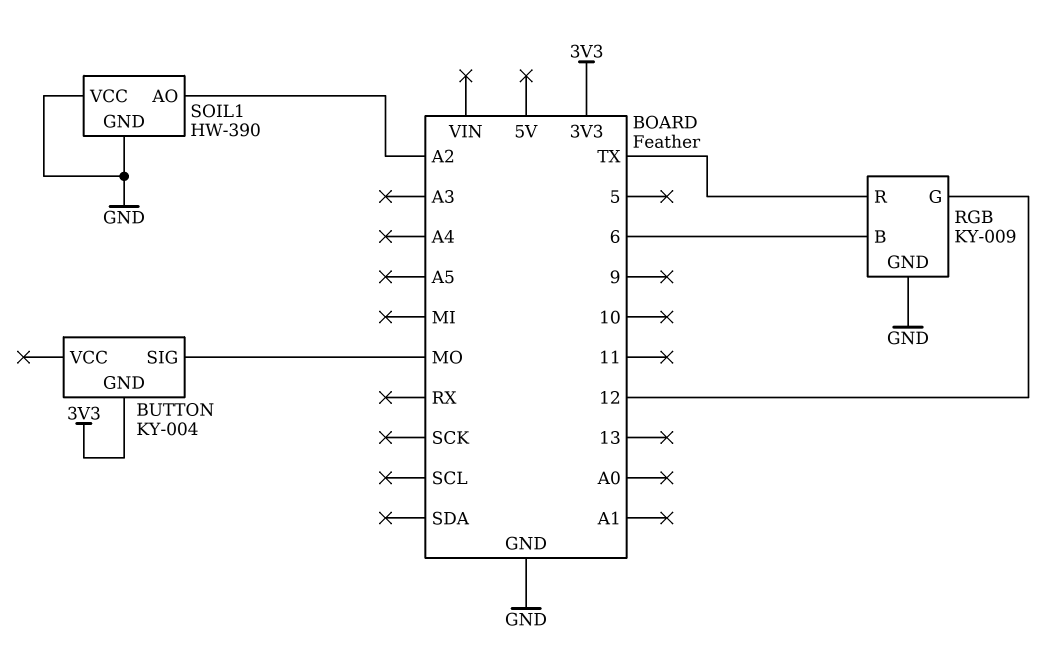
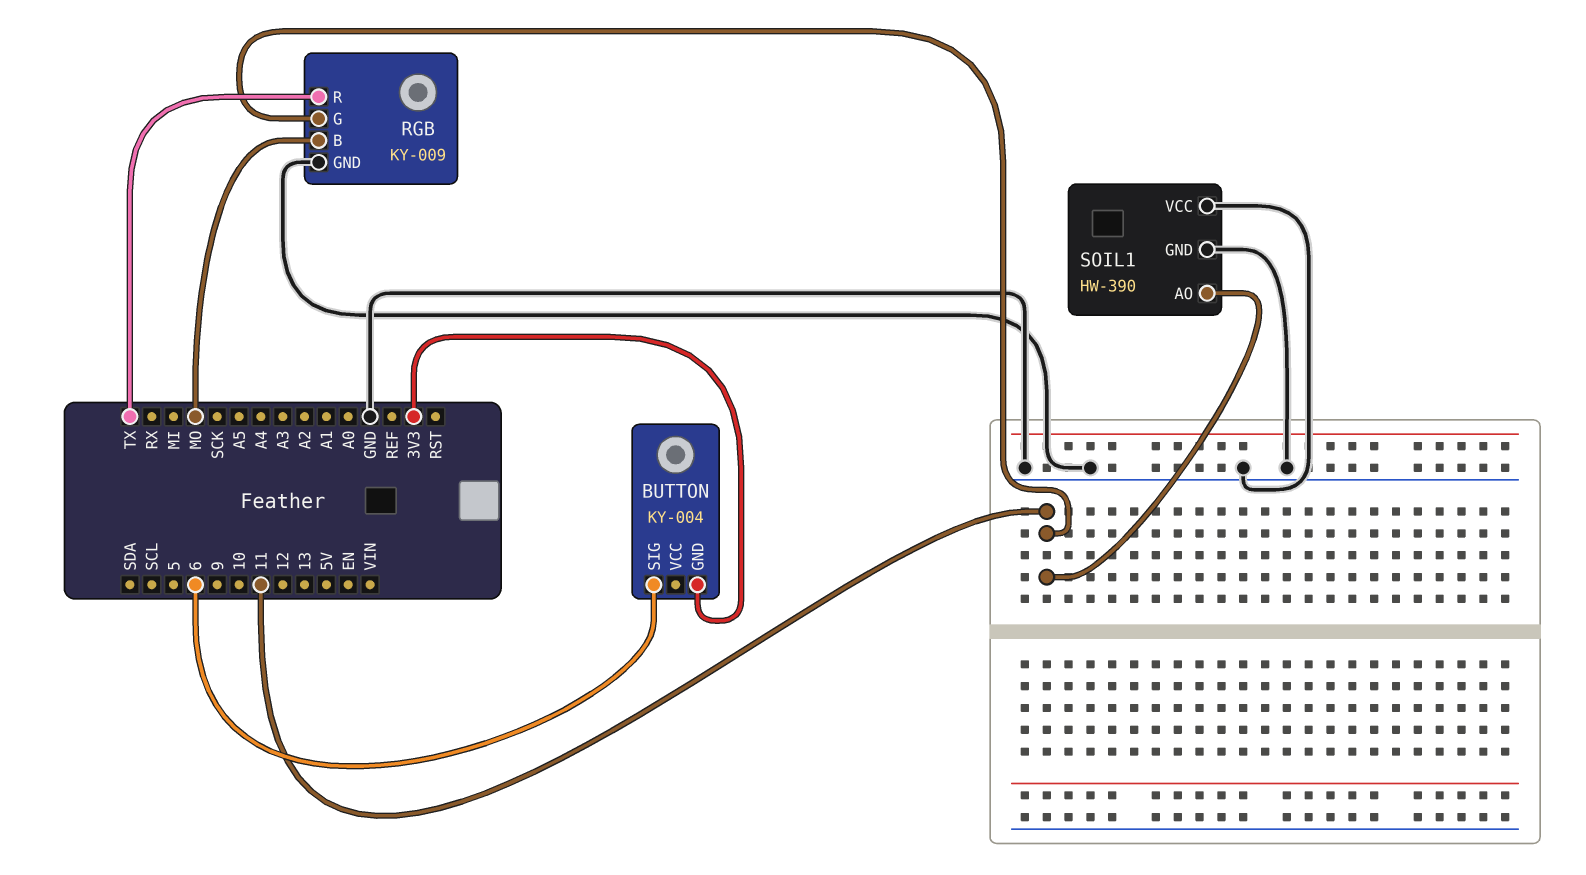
BUTTON pin SIG: MO -> 6
RGB pin B: 6 -> MO
RGB pin G: 12 -> 11
SOIL1 pin AO: A2 -> 11

